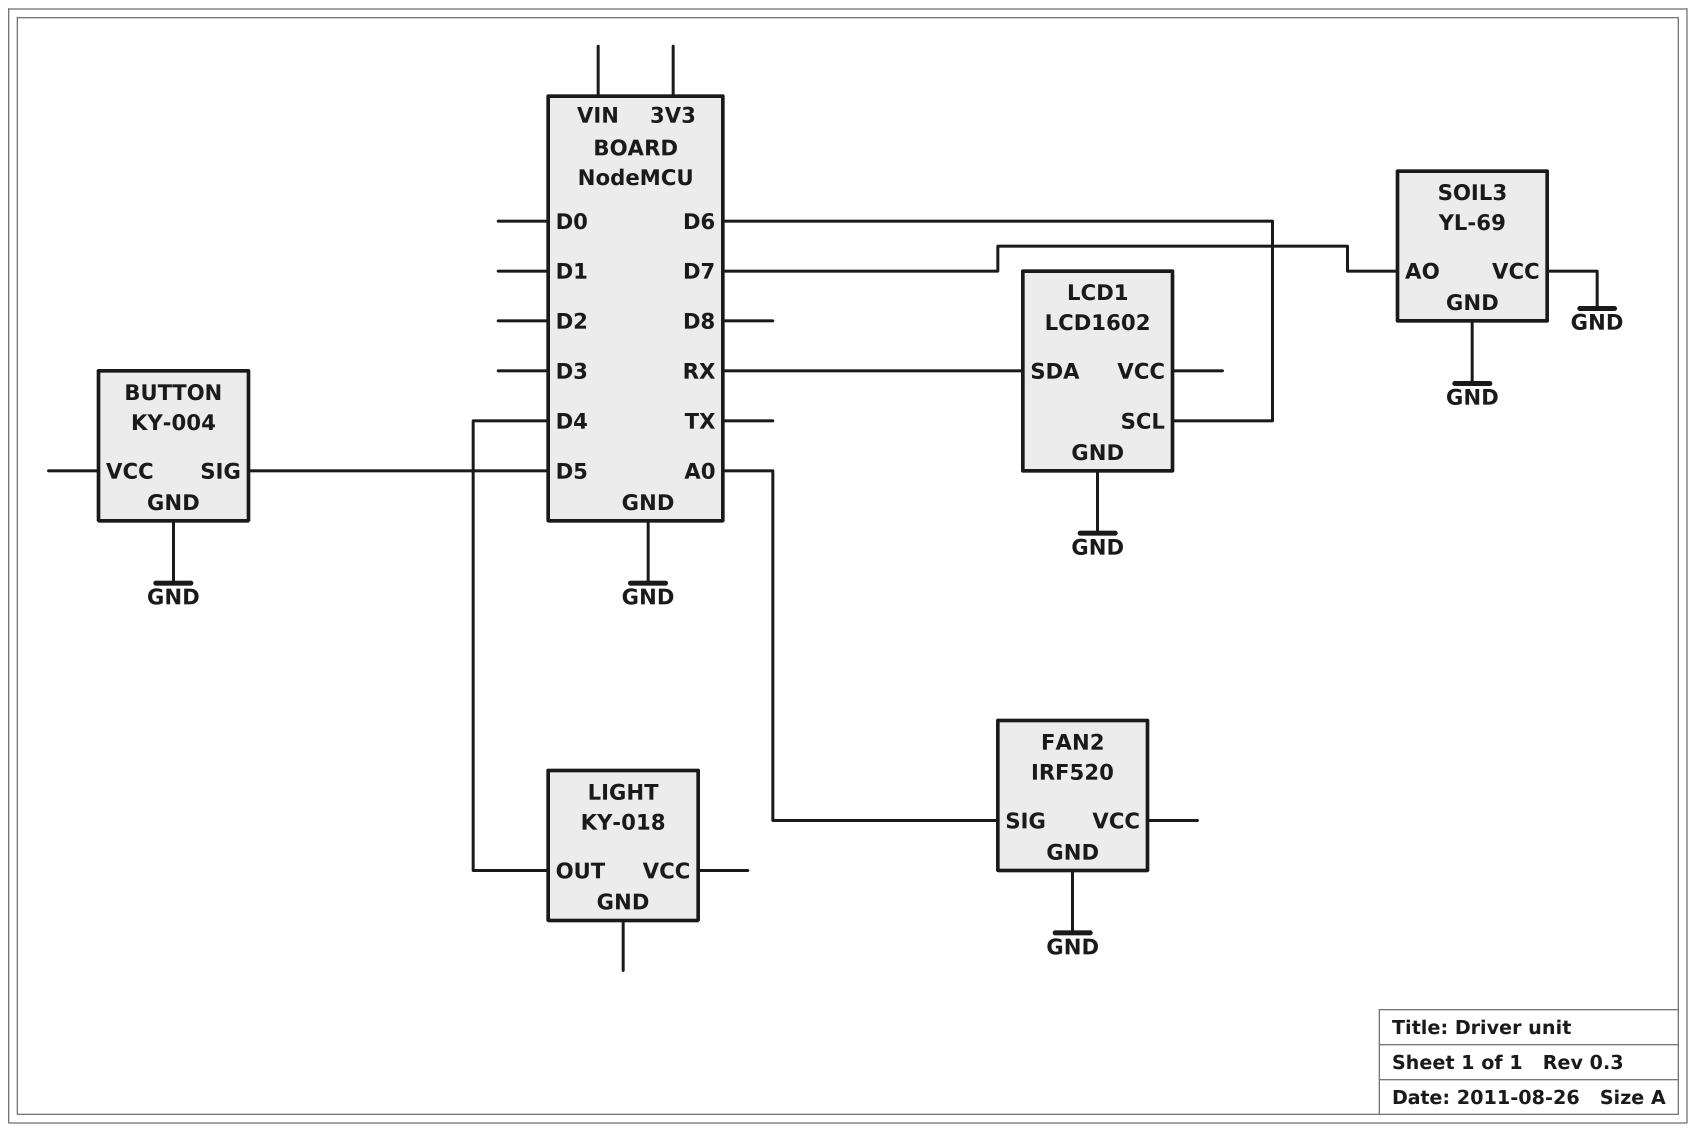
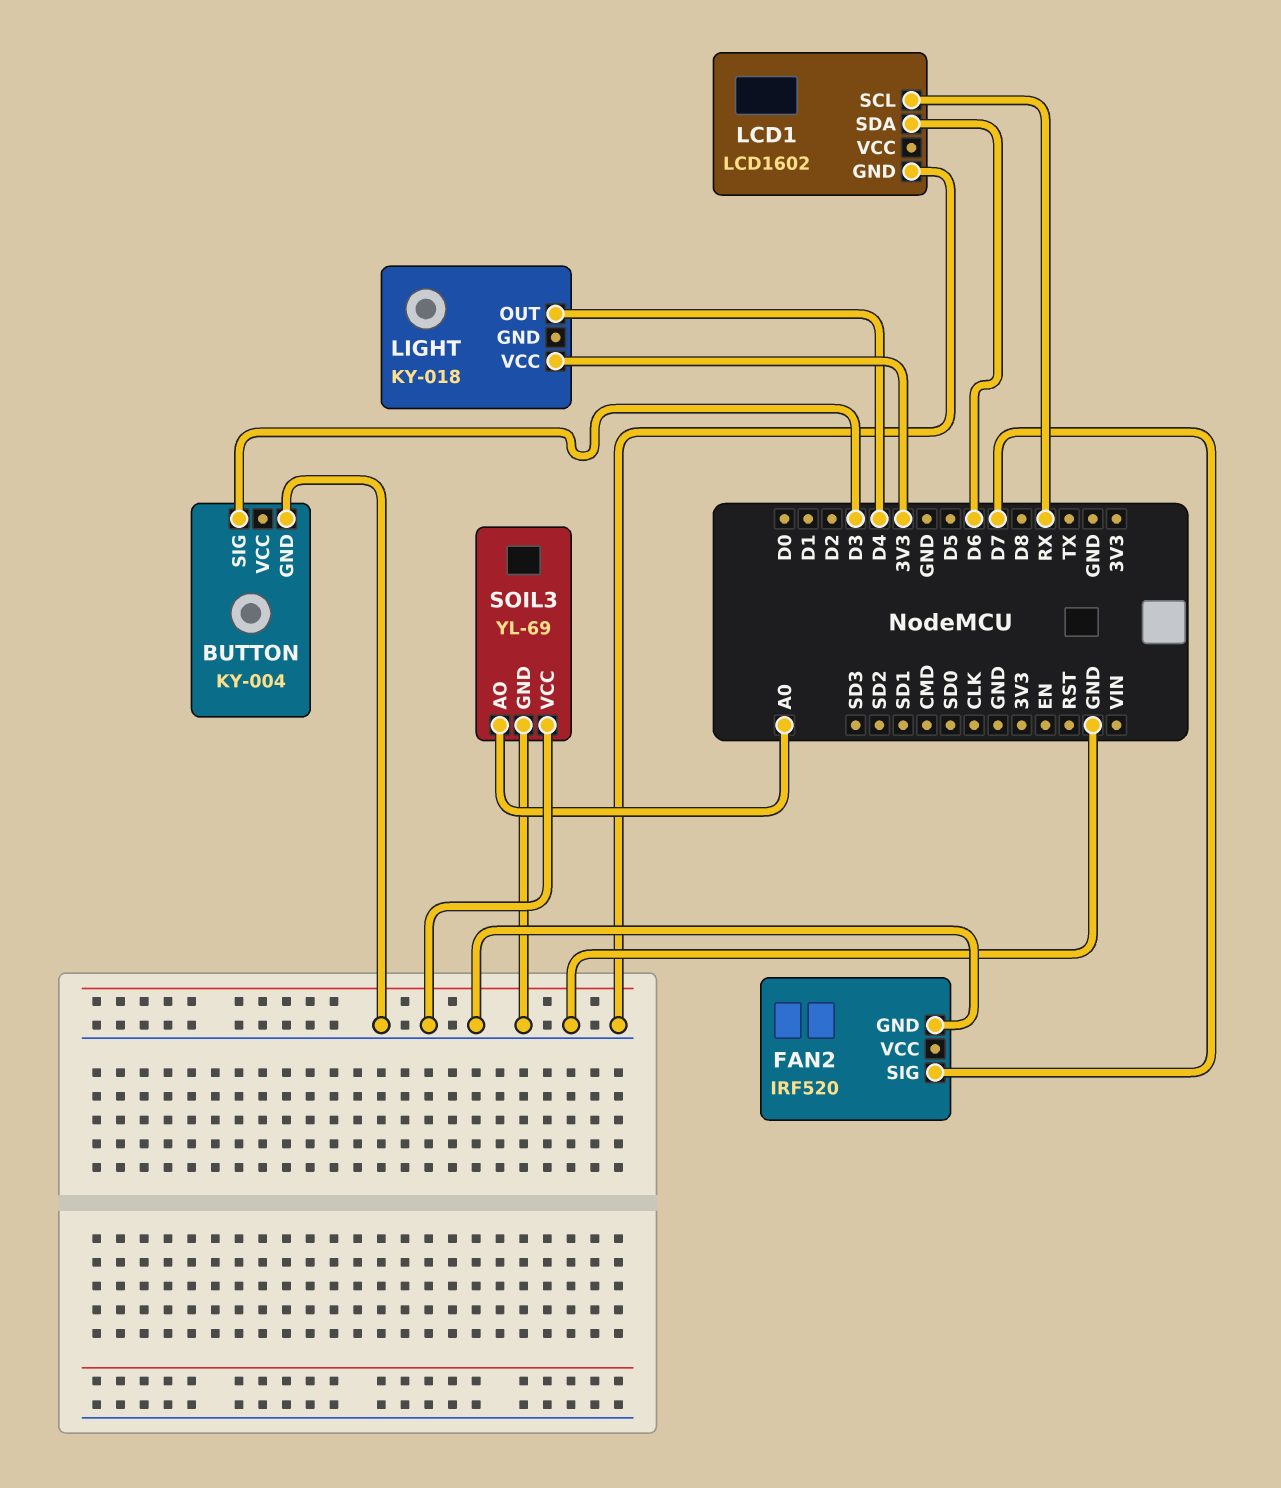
BUTTON pin SIG: D5 -> D3
FAN2 pin SIG: A0 -> D7
LCD1 pin SCL: D6 -> RX
LCD1 pin SDA: RX -> D6
LIGHT pin VCC: none -> 3V3
SOIL3 pin AO: D7 -> A0

